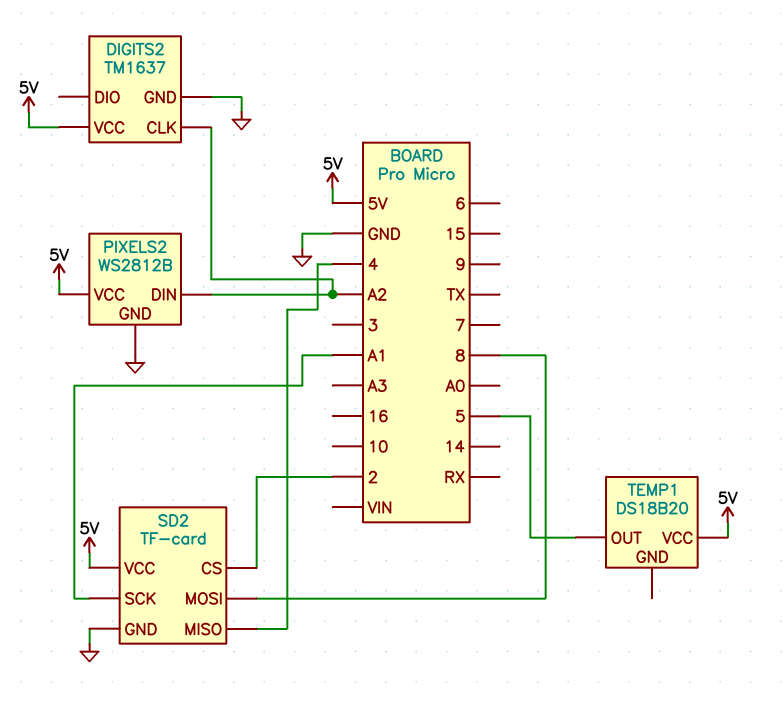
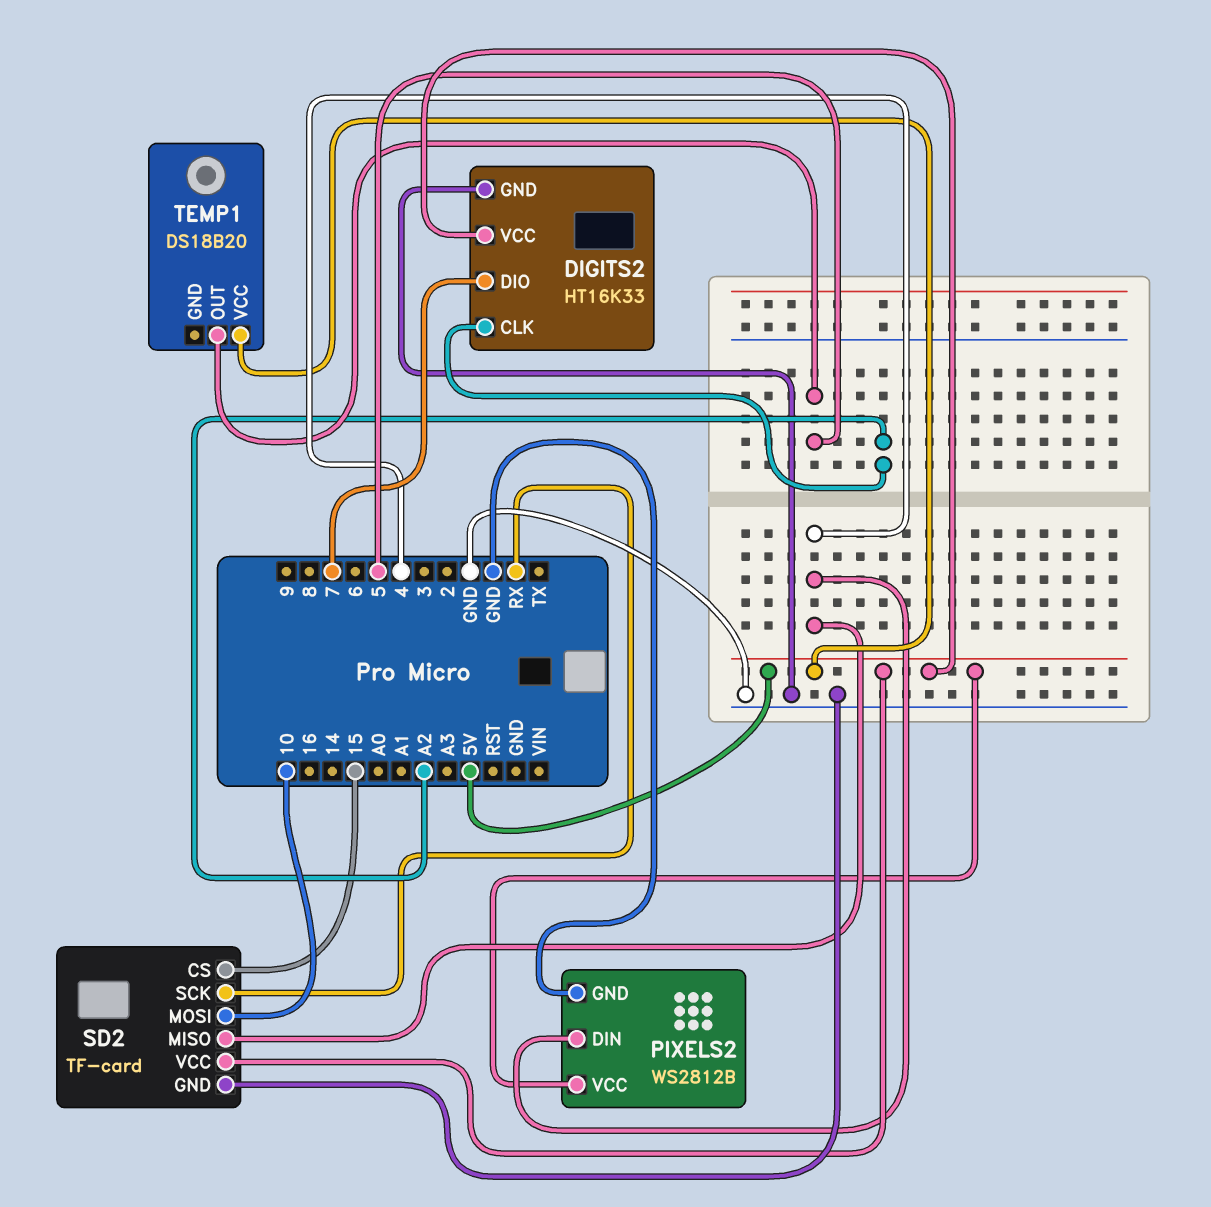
DIGITS2: TM1637 -> HT16K33
DIGITS2 pin DIO: none -> 7
PIXELS2 pin DIN: A2 -> 4
SD2 pin CS: 2 -> 15
SD2 pin MOSI: 8 -> 10
SD2 pin SCK: A1 -> RX

